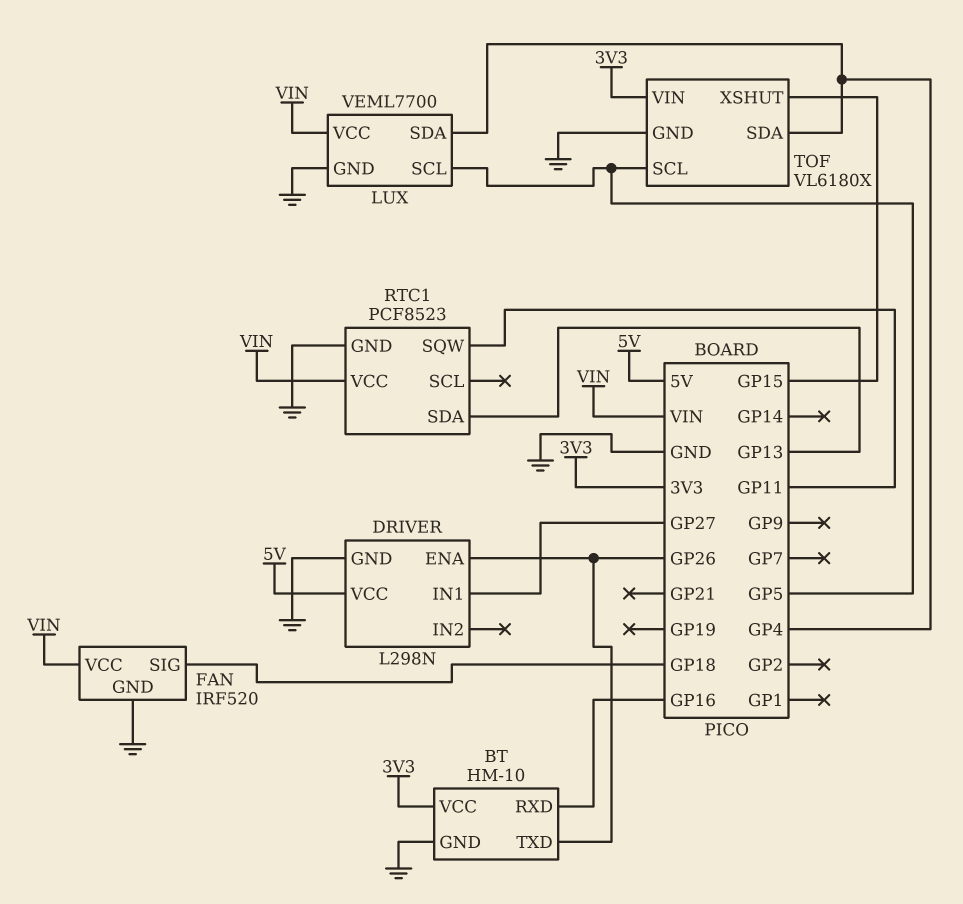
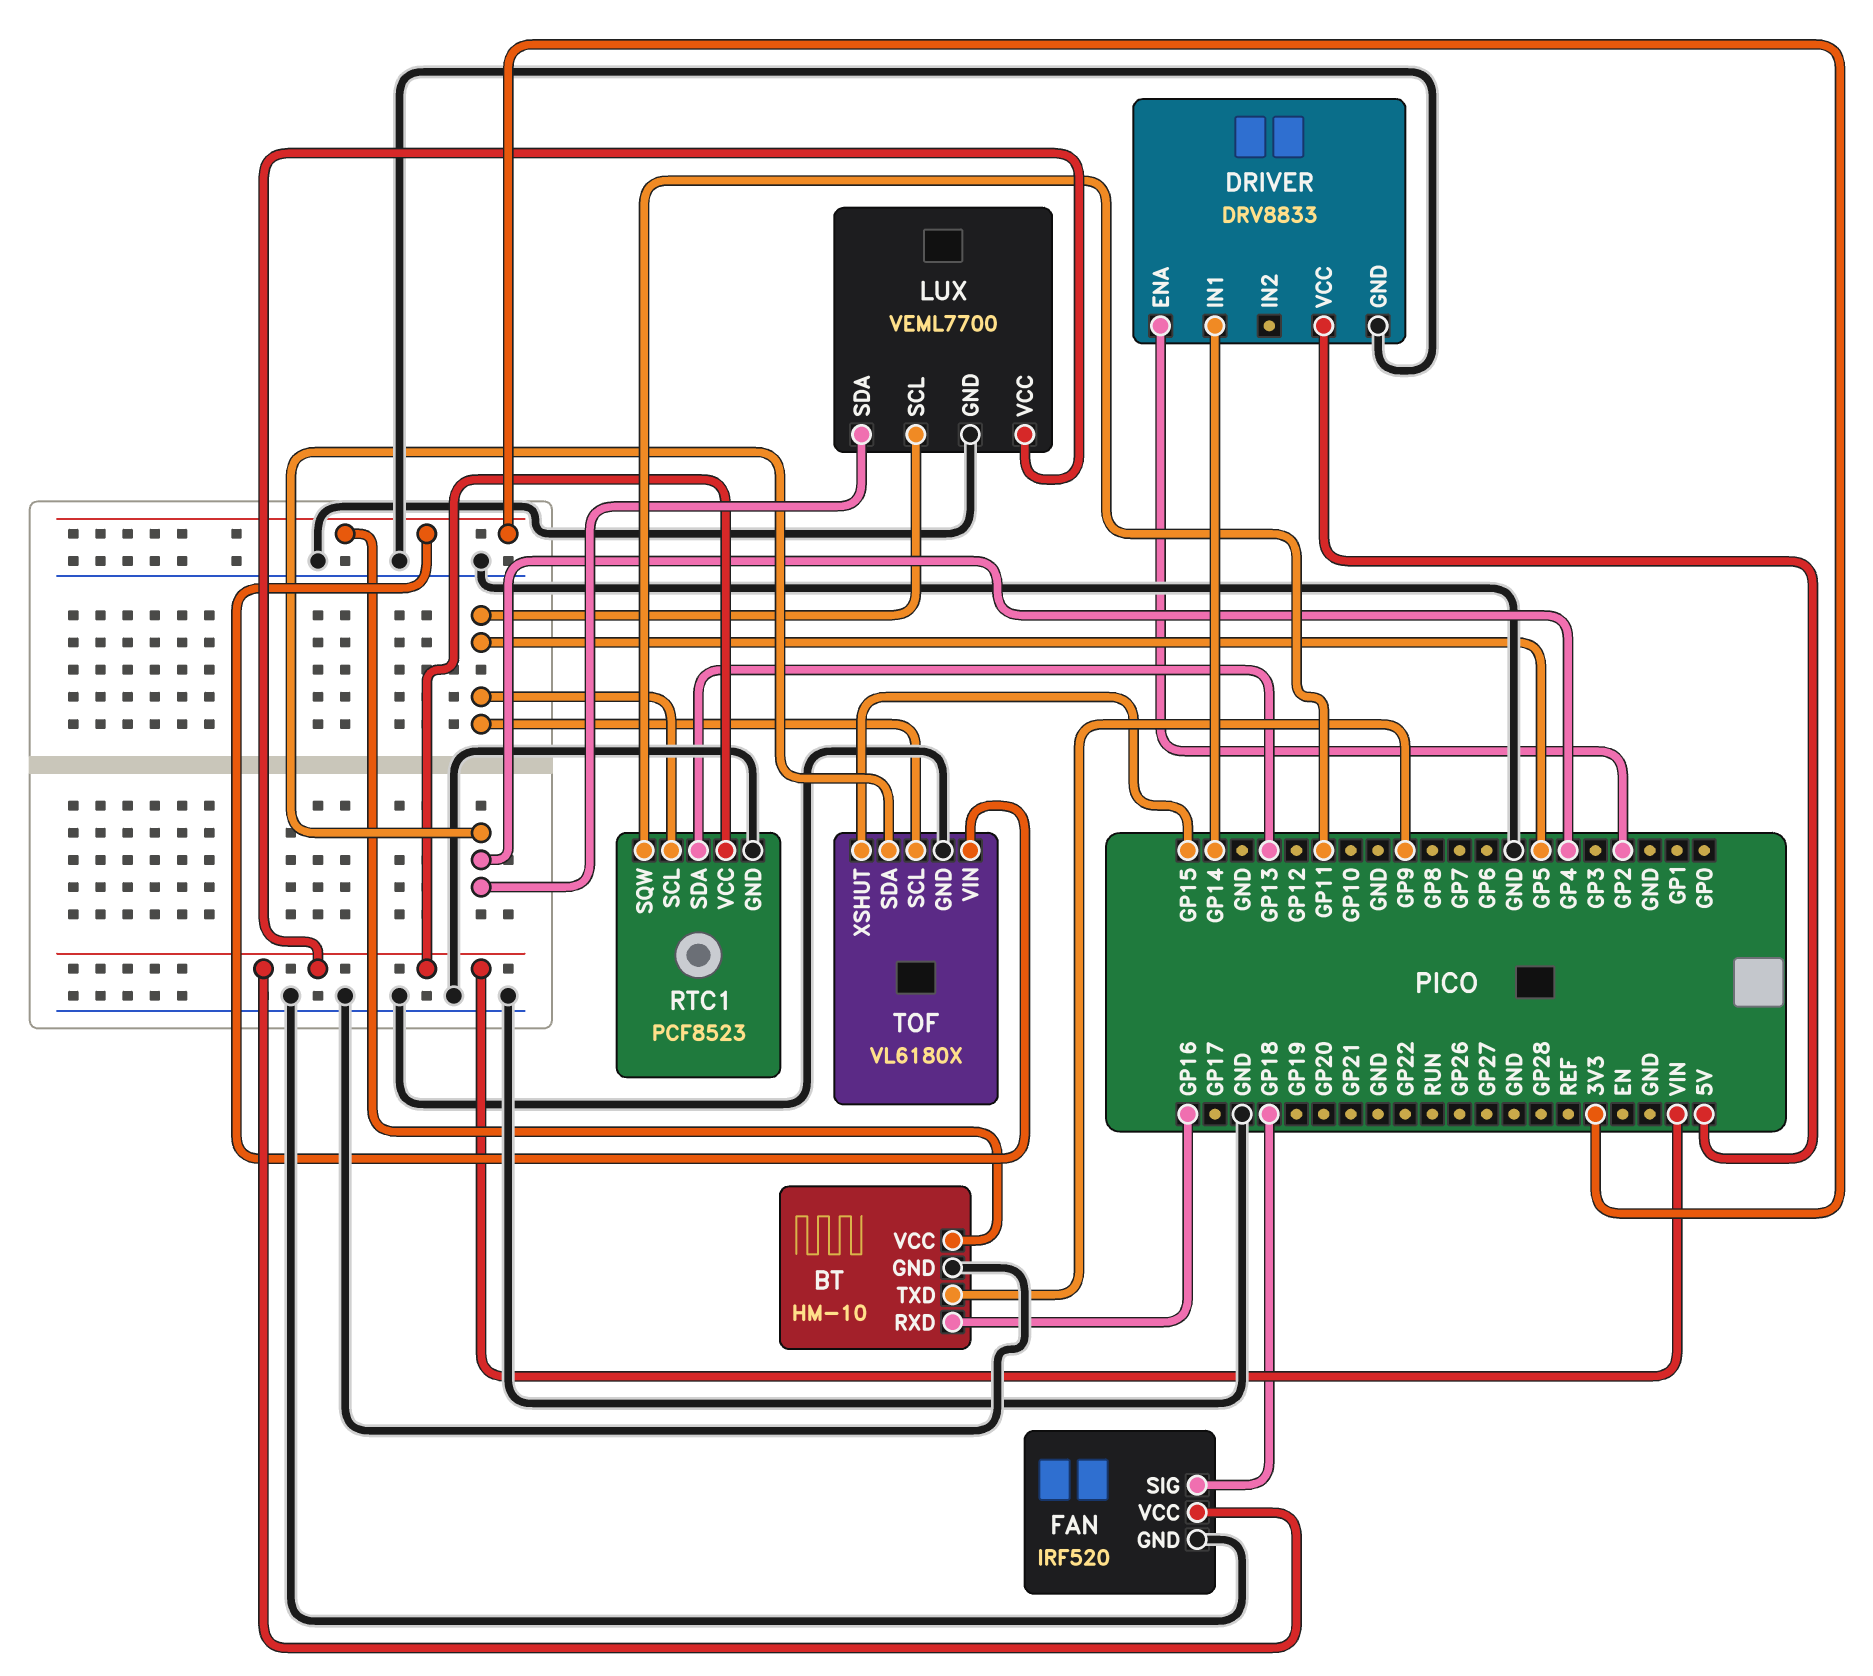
BT pin TXD: GP26 -> GP9
DRIVER: L298N -> DRV8833
DRIVER pin ENA: GP26 -> GP2
DRIVER pin IN1: GP27 -> GP14
RTC1 pin SCL: none -> GP5

